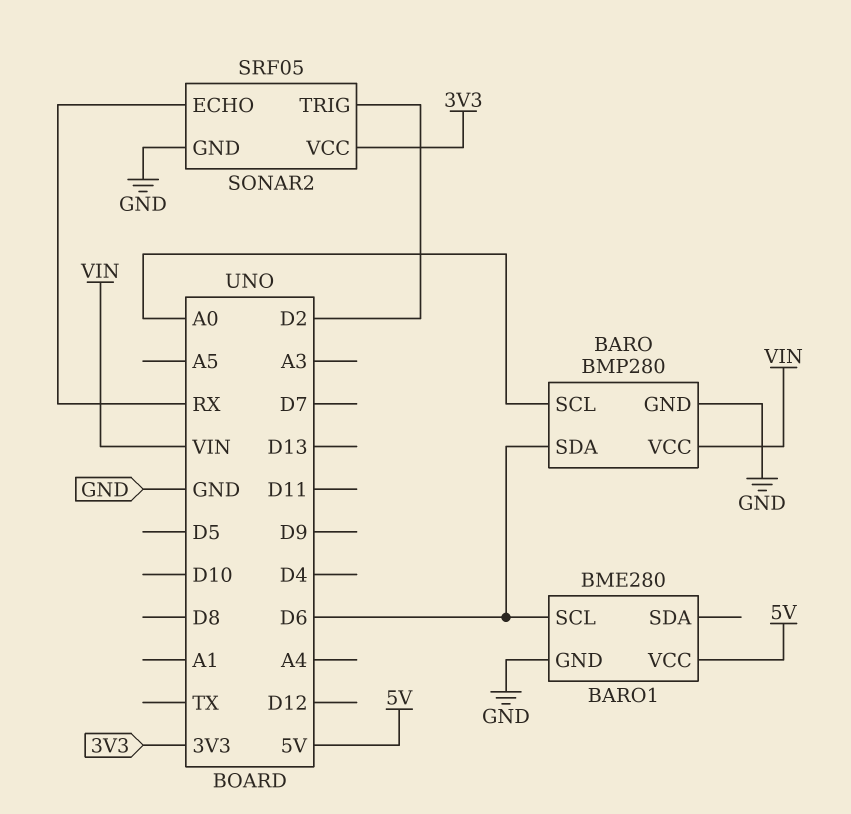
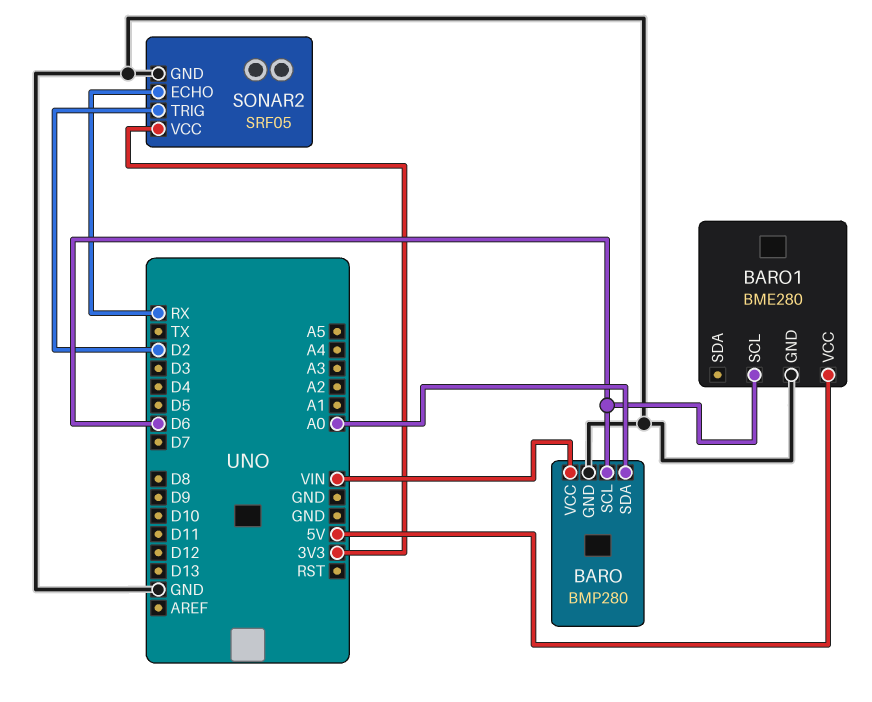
BARO pin SCL: A0 -> D6
BARO pin SDA: D6 -> A0

